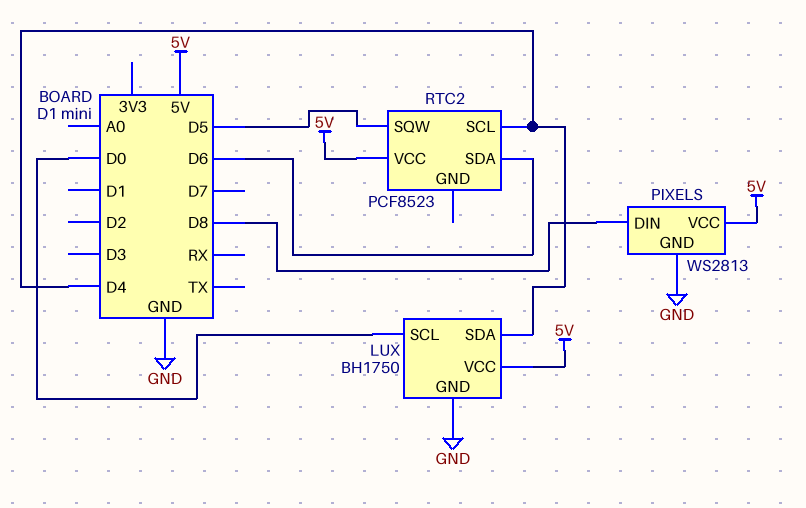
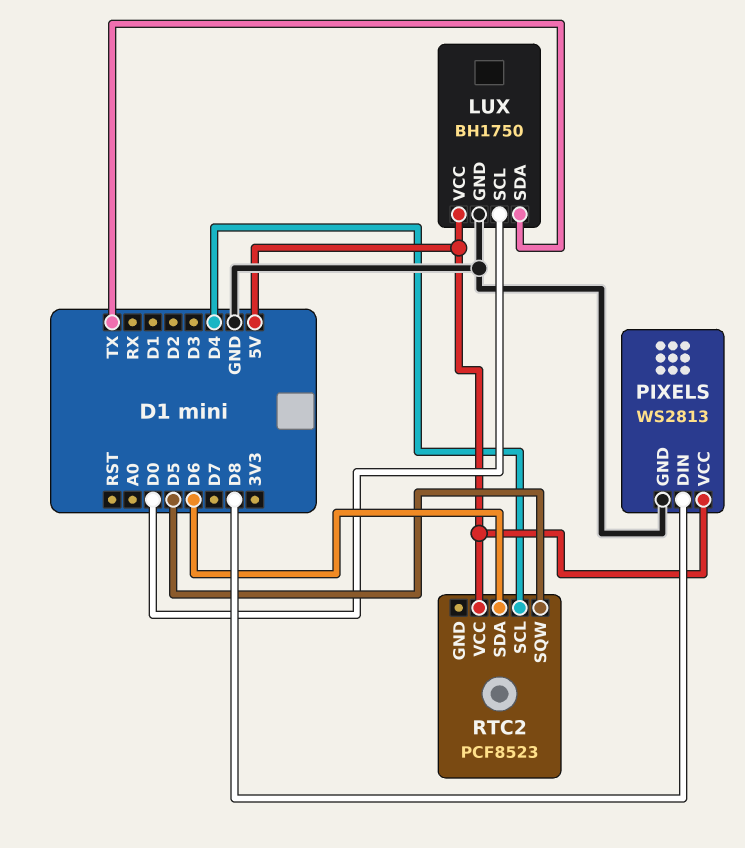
LUX pin SDA: D4 -> TX

